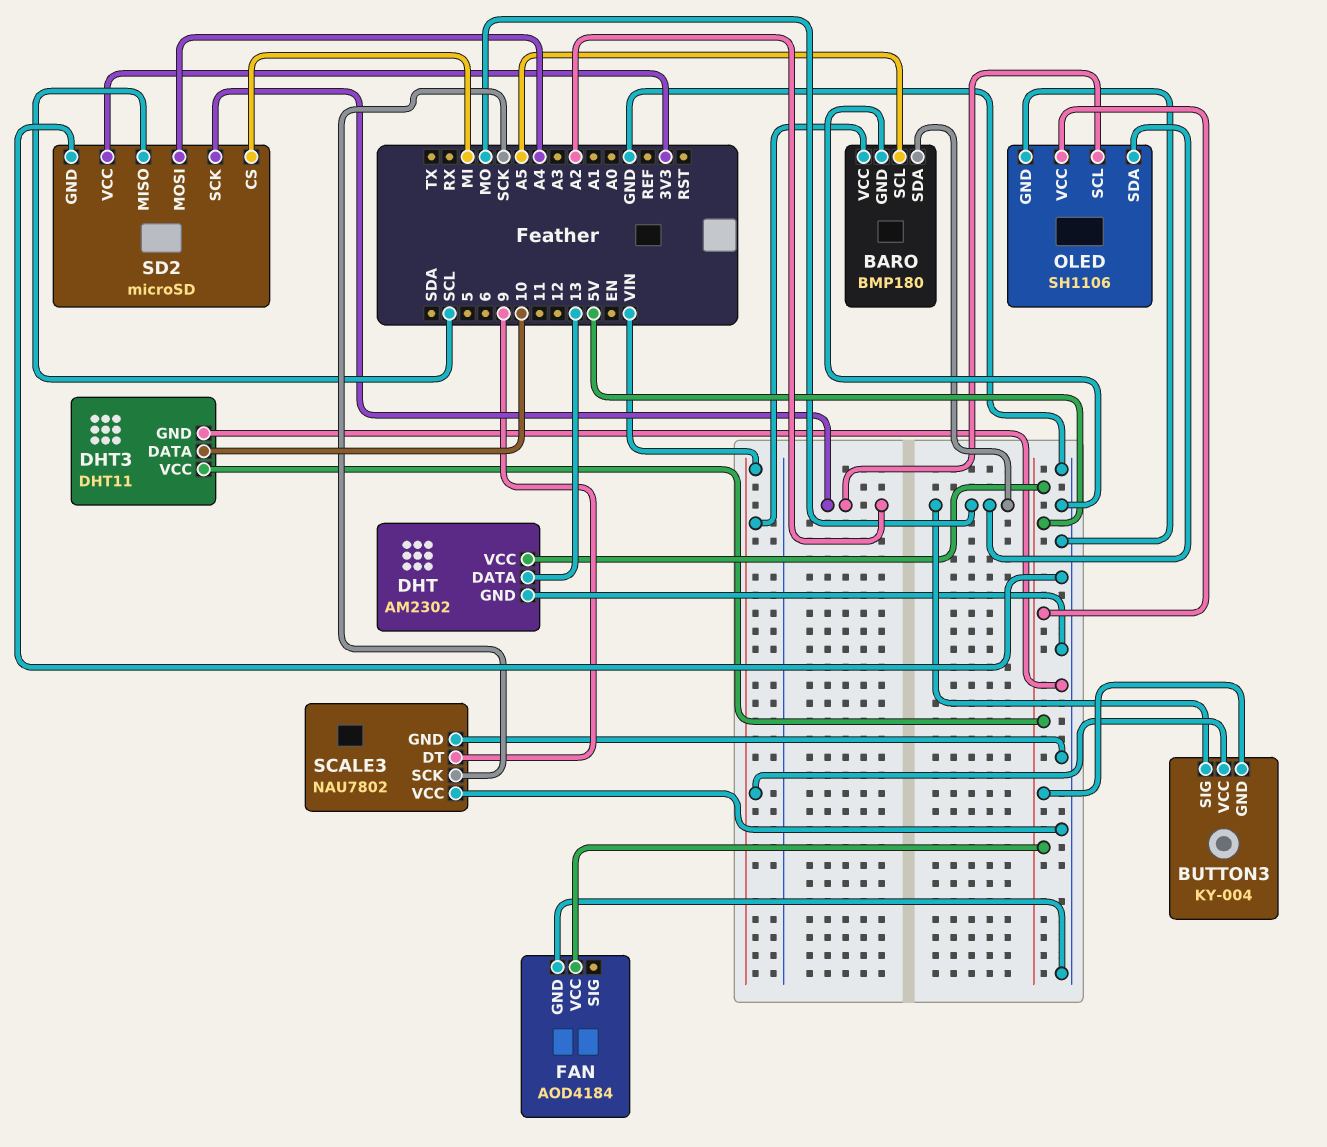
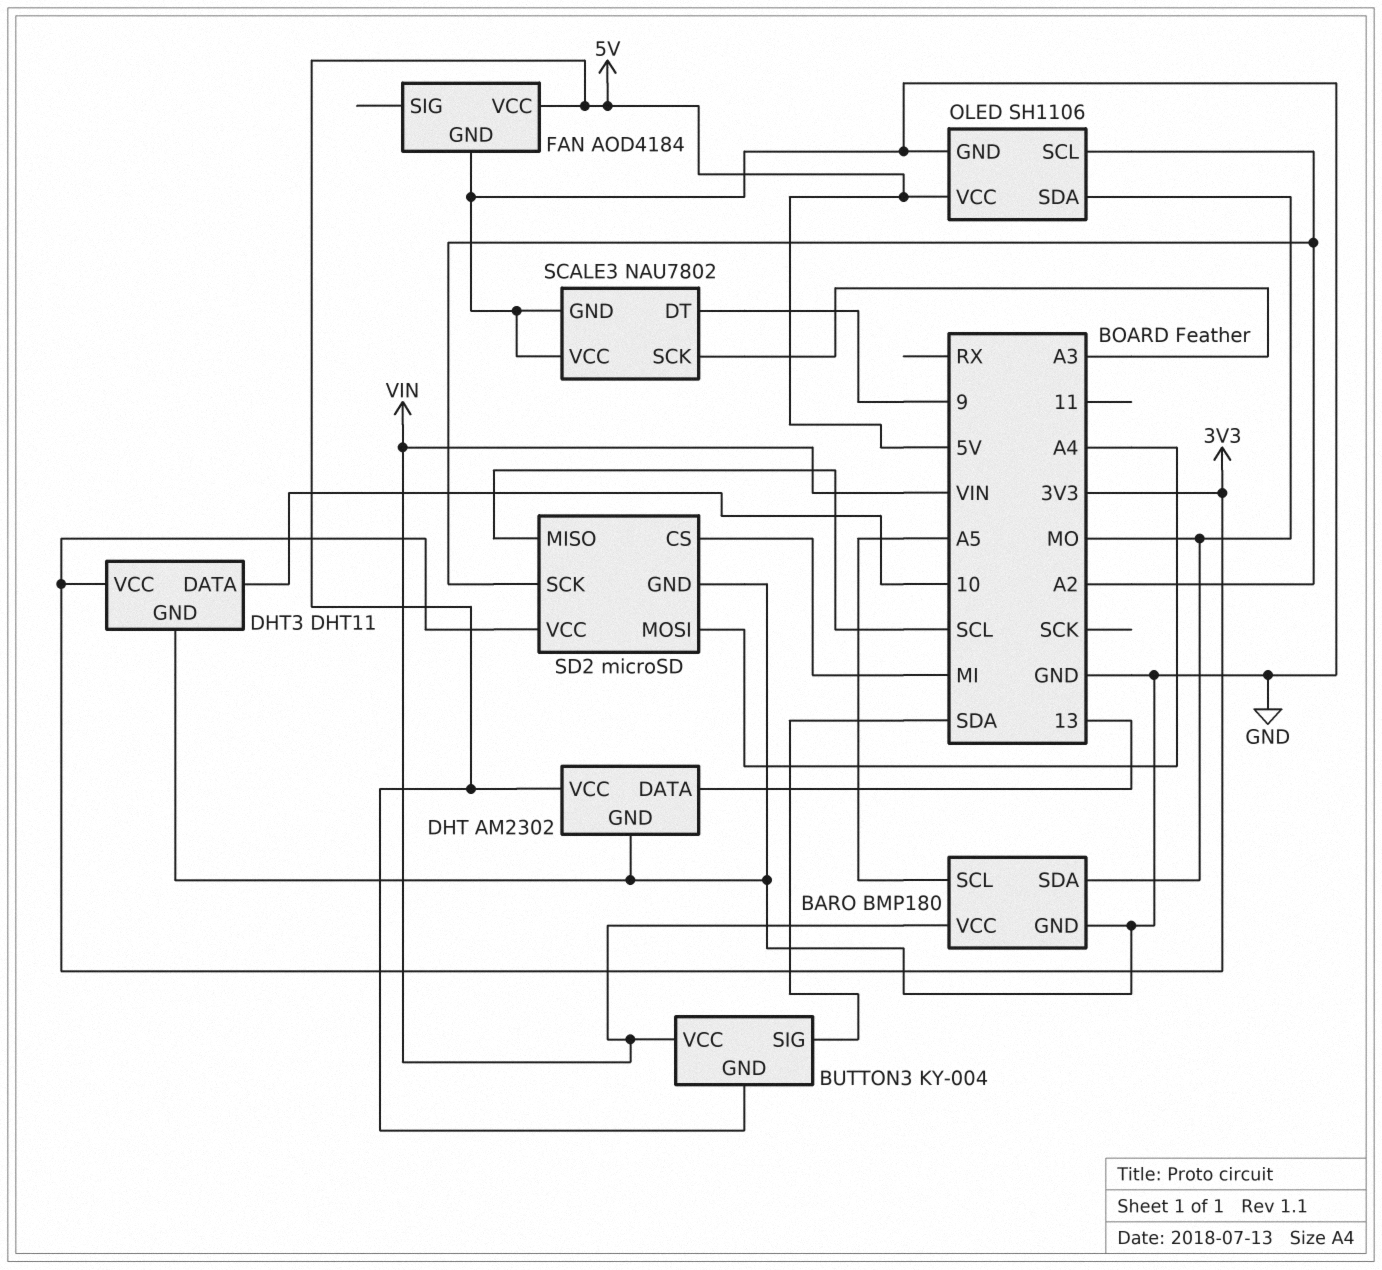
BUTTON3 pin SIG: MO -> SDA
DHT3 pin VCC: 5V -> 3V3
SCALE3 pin SCK: SCK -> A3

